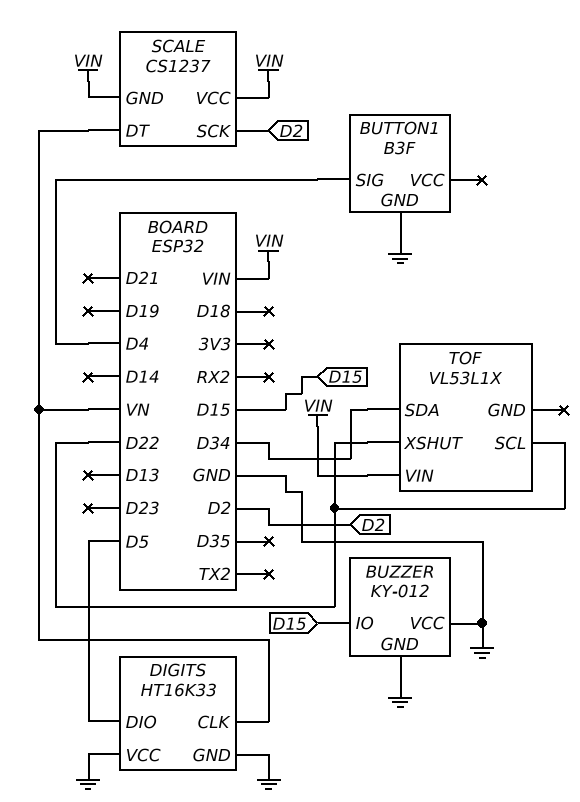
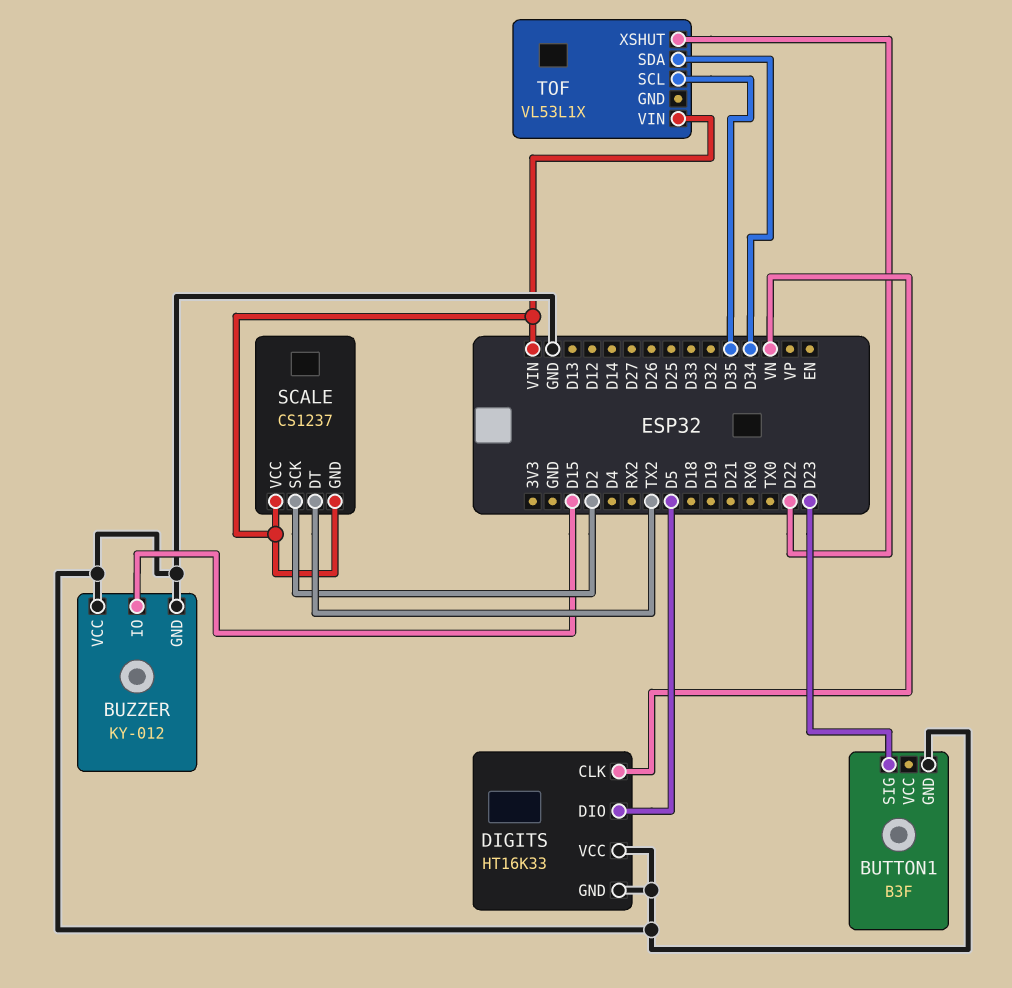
BUTTON1 pin SIG: D4 -> D23
SCALE pin DT: VN -> TX2
TOF pin SCL: D22 -> D35

